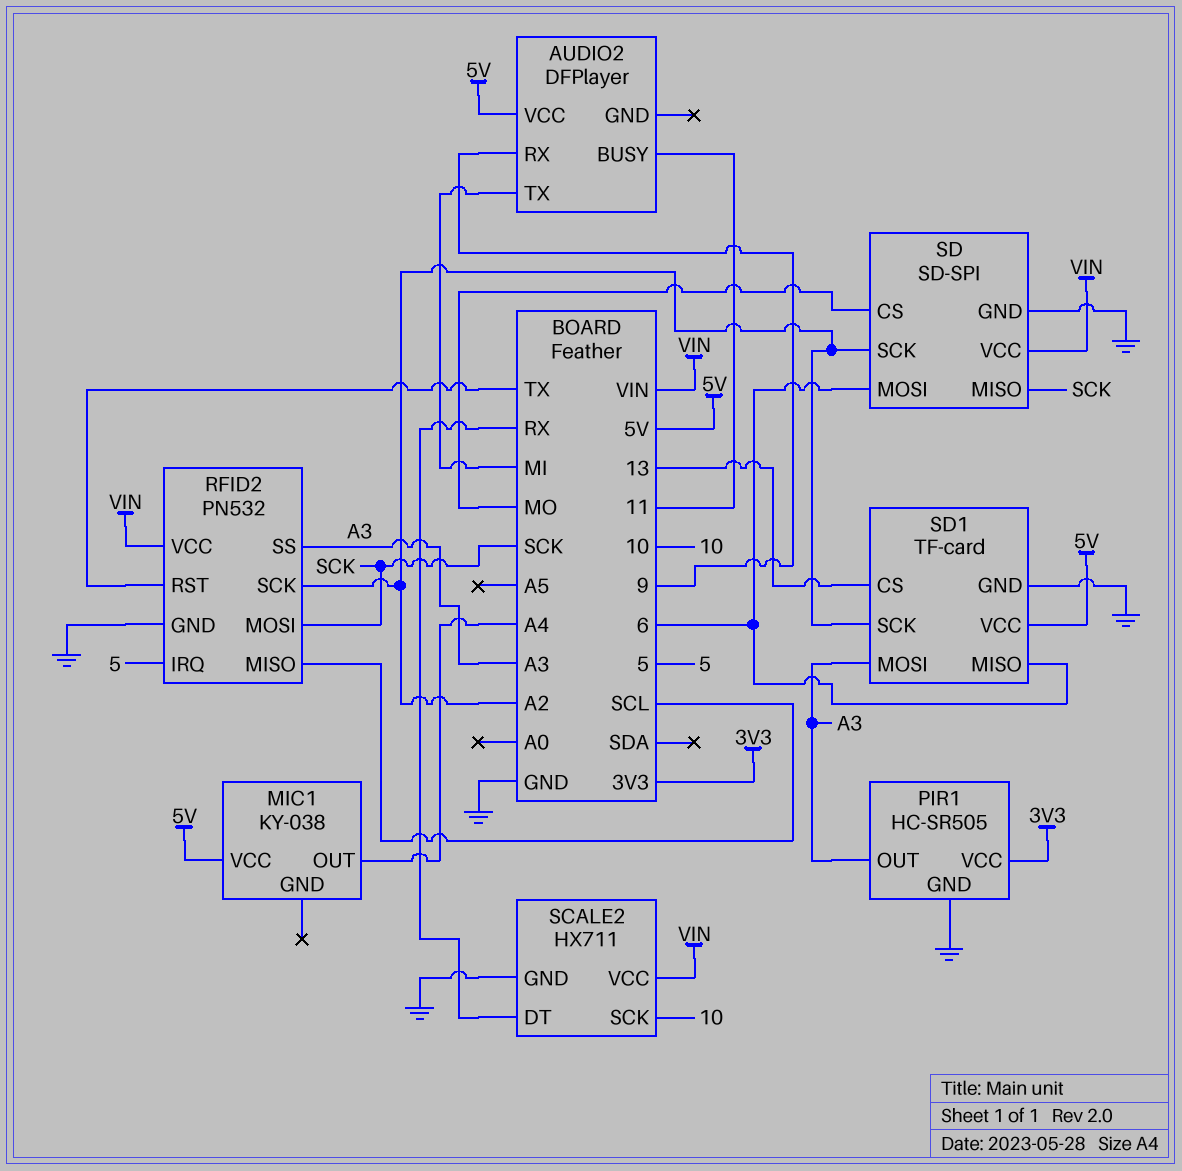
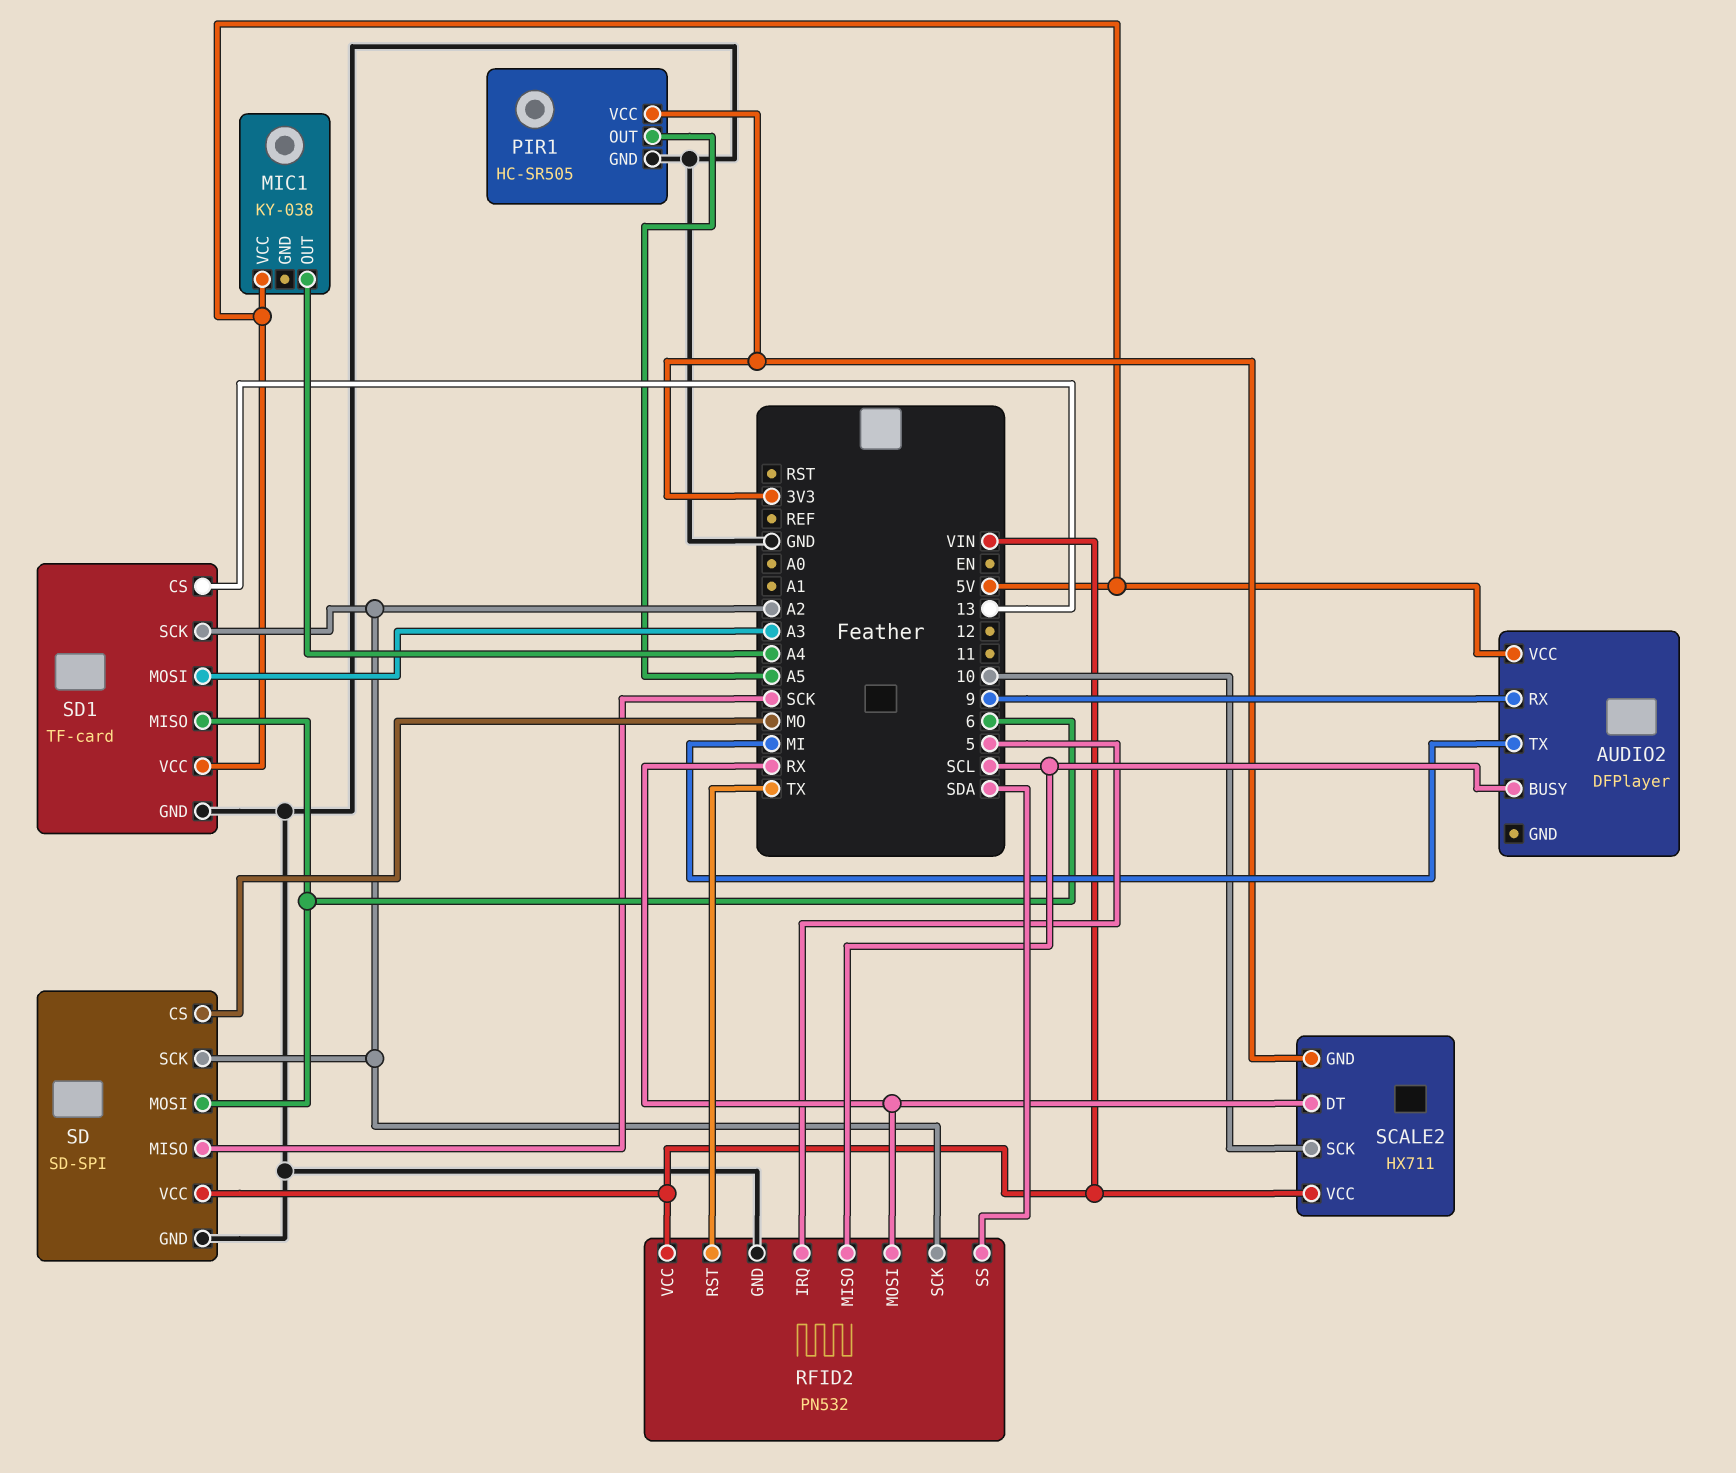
AUDIO2 pin BUSY: 11 -> SCL
PIR1 pin OUT: A3 -> A5
RFID2 pin MOSI: SCK -> RX
RFID2 pin SS: A3 -> SDA
SCALE2 pin GND: GND -> 3V3

